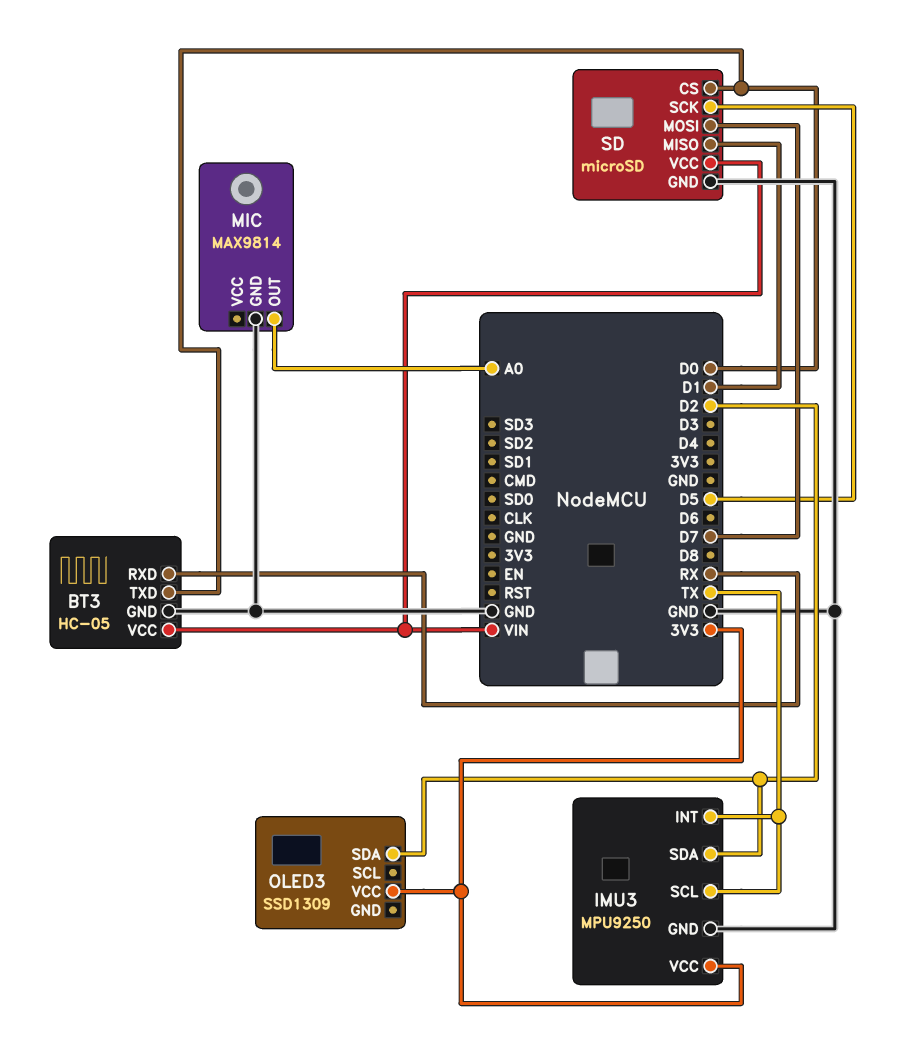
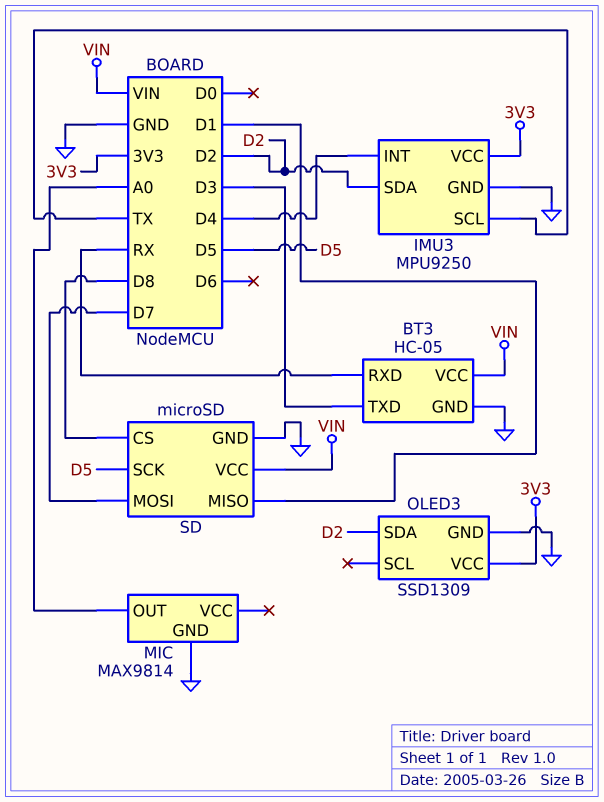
BT3 pin TXD: D0 -> D3
IMU3 pin INT: TX -> D4
OLED3 pin GND: none -> GND
SD pin CS: D0 -> D8

